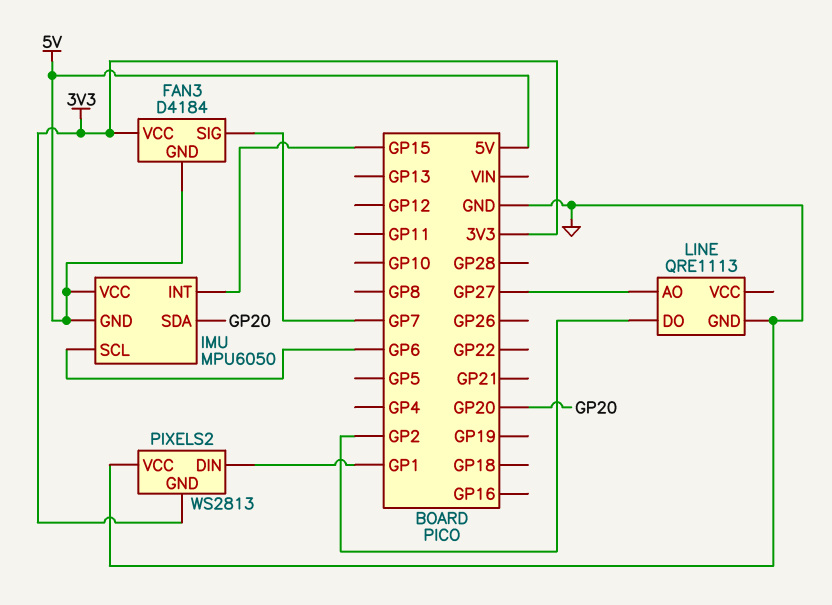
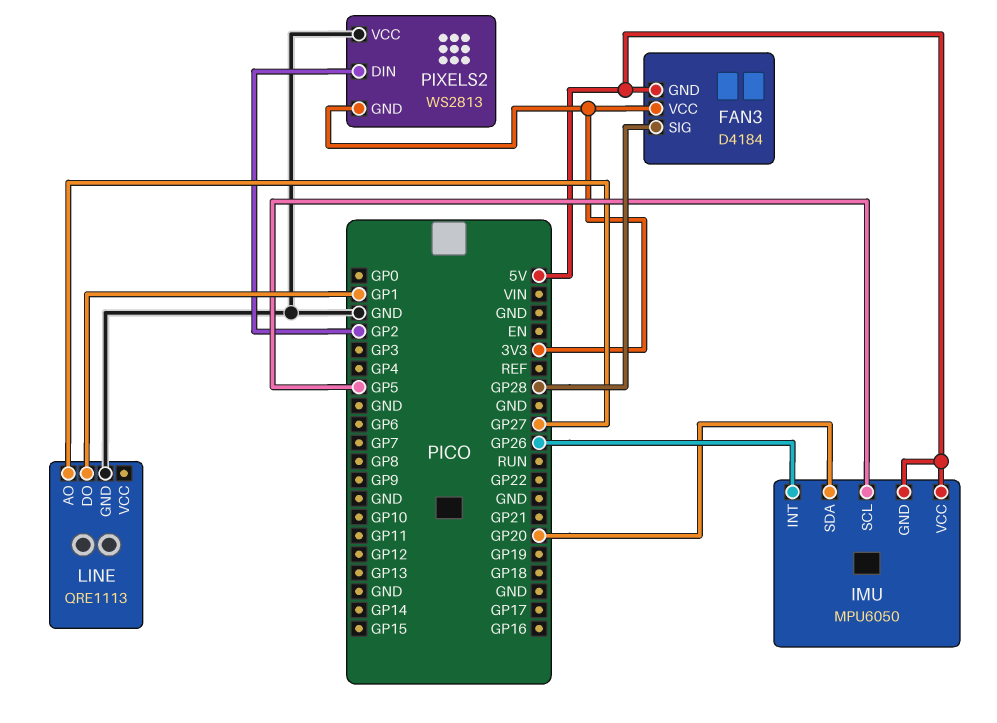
FAN3 pin SIG: GP7 -> GP28
IMU pin INT: GP15 -> GP26
IMU pin SCL: GP6 -> GP5
LINE pin DO: GP2 -> GP1
PIXELS2 pin DIN: GP1 -> GP2

